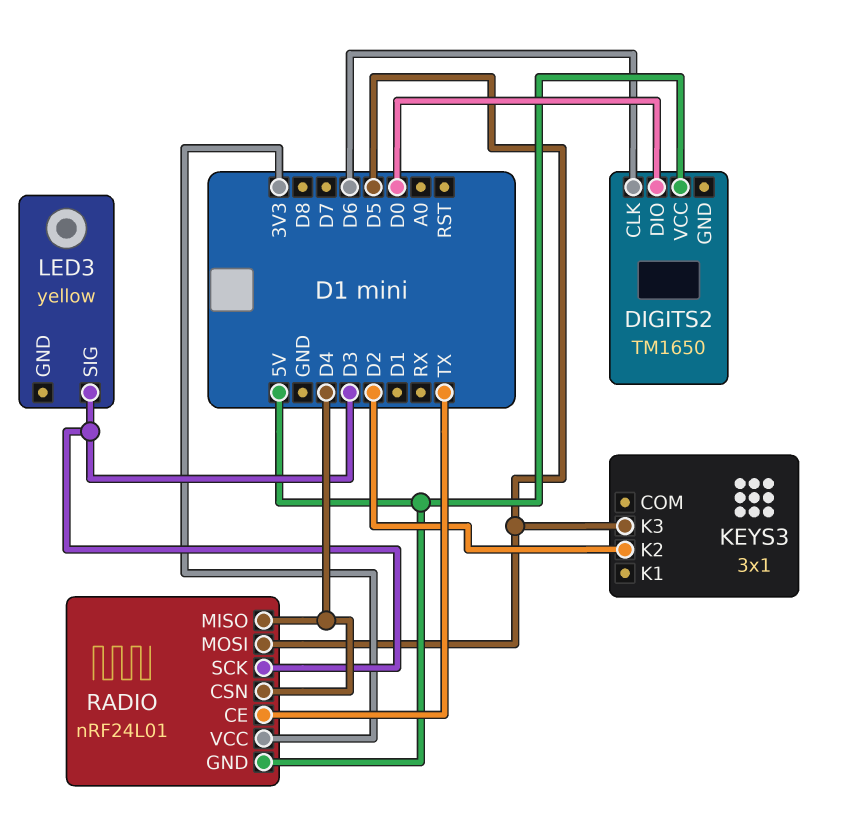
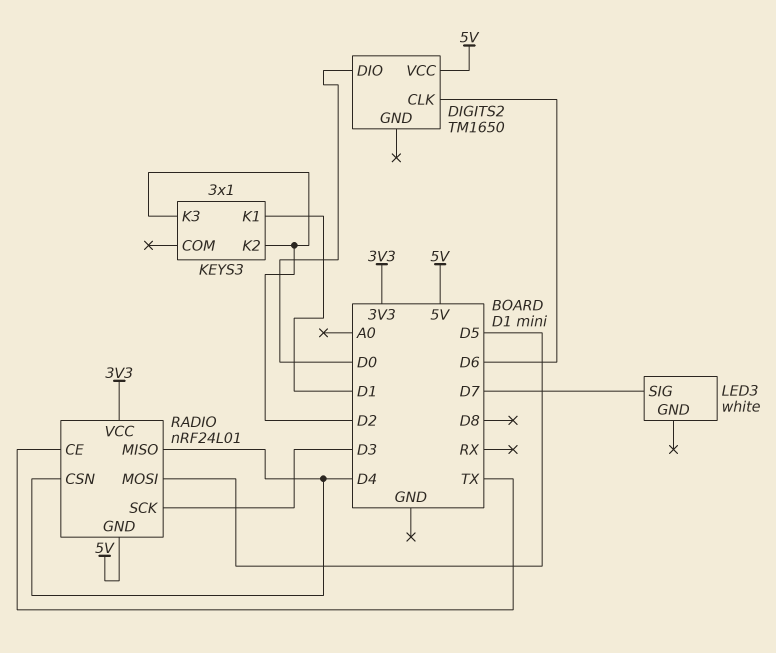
KEYS3 pin K1: none -> D1
KEYS3 pin K3: D5 -> D2
LED3: yellow -> white
LED3 pin SIG: D3 -> D7

